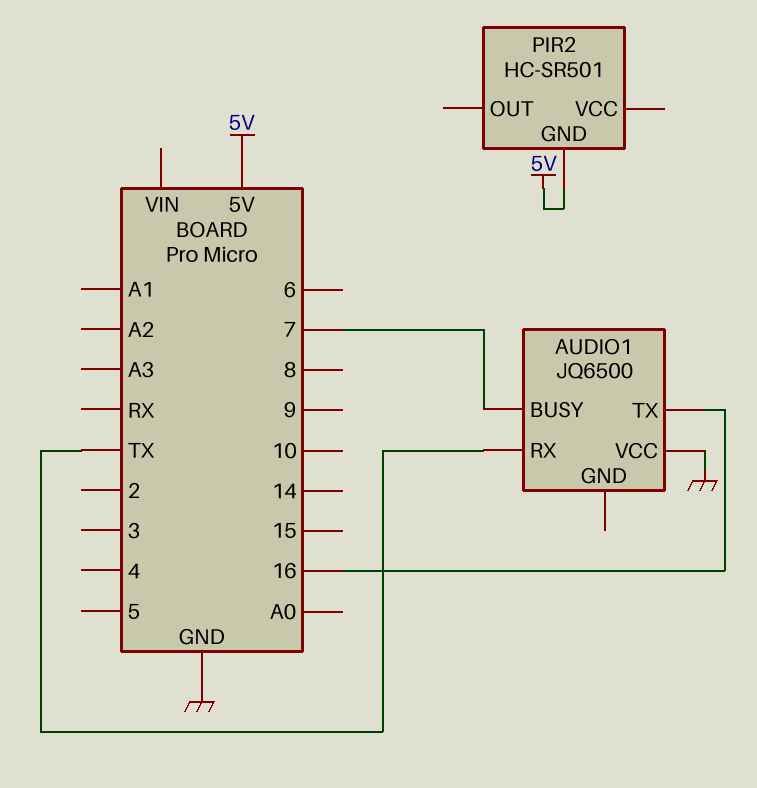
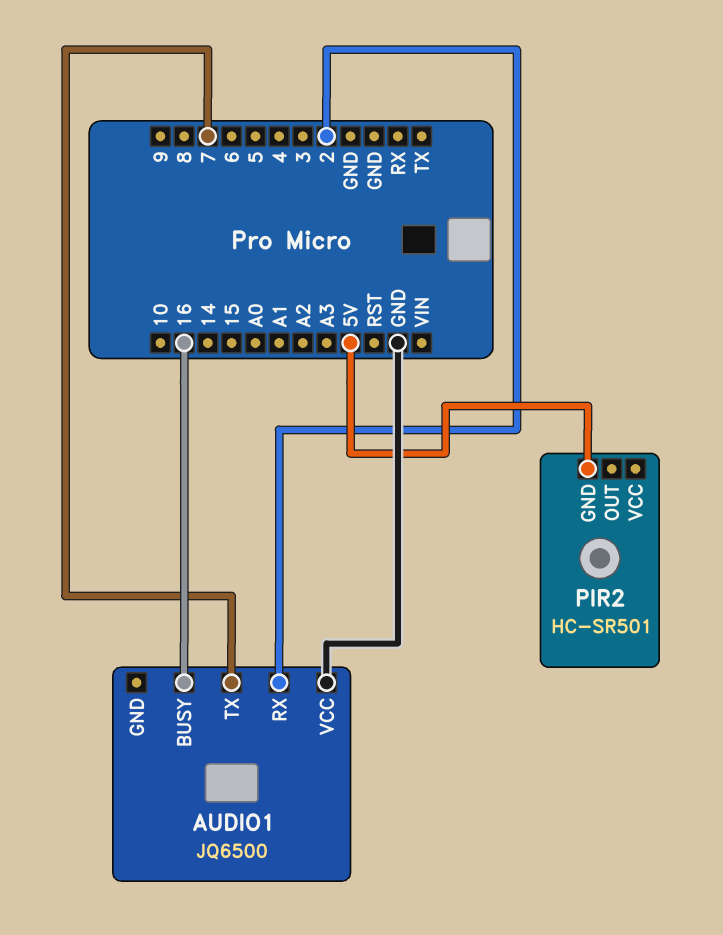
AUDIO1 pin BUSY: 7 -> 16
AUDIO1 pin RX: TX -> 2
AUDIO1 pin TX: 16 -> 7

